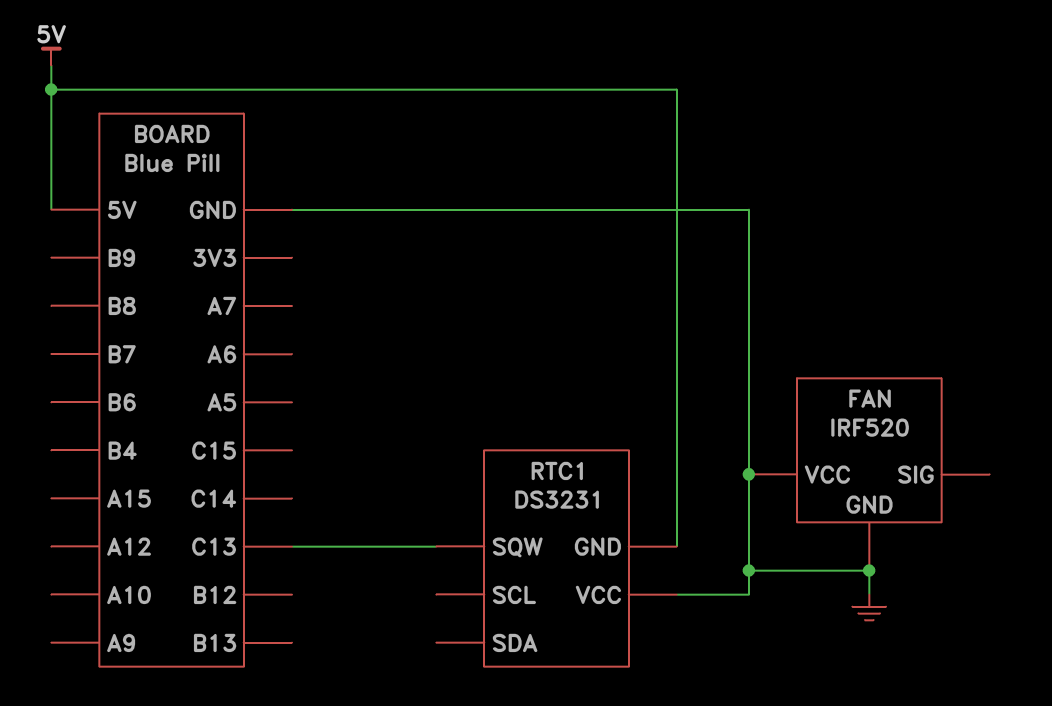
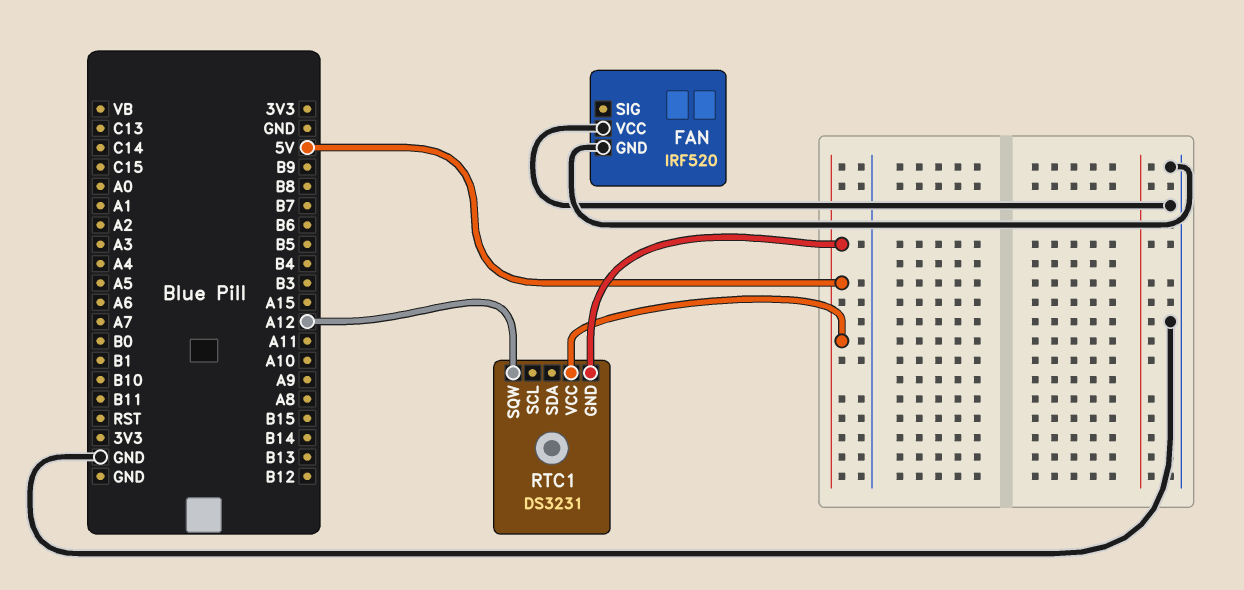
RTC1 pin SQW: C13 -> A12
RTC1 pin VCC: GND -> 5V

